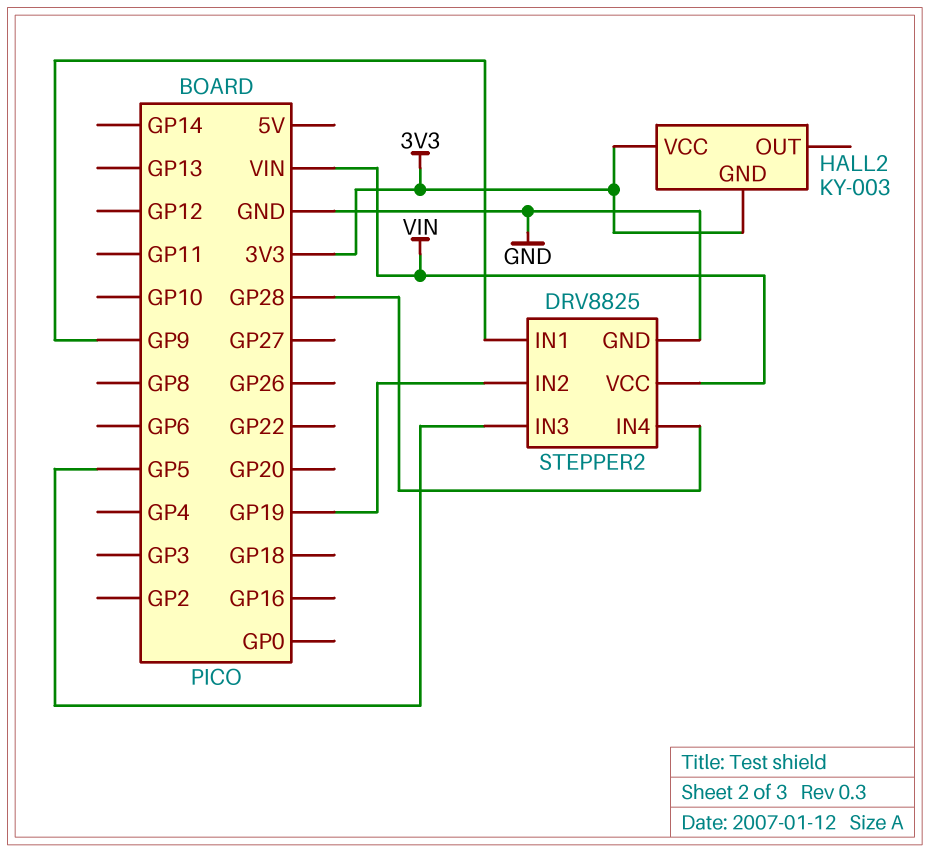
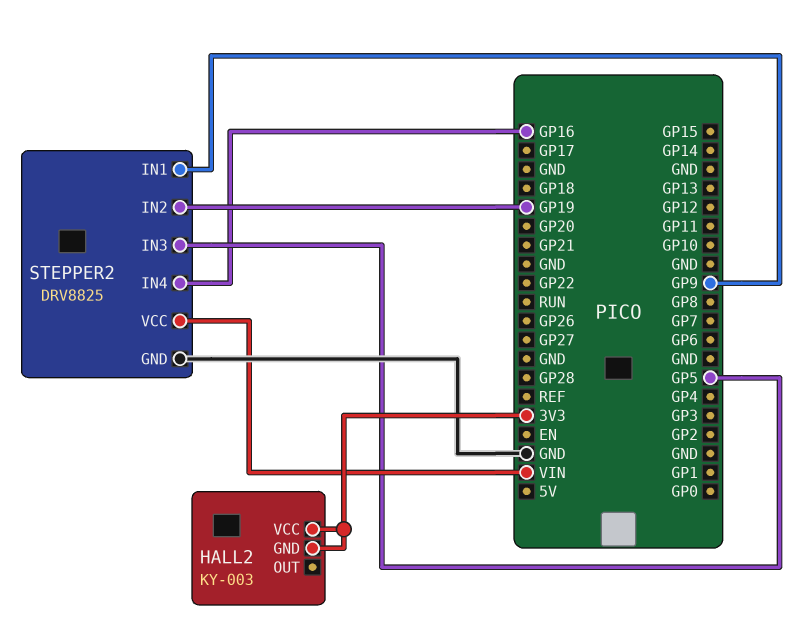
STEPPER2 pin IN4: GP28 -> GP16

